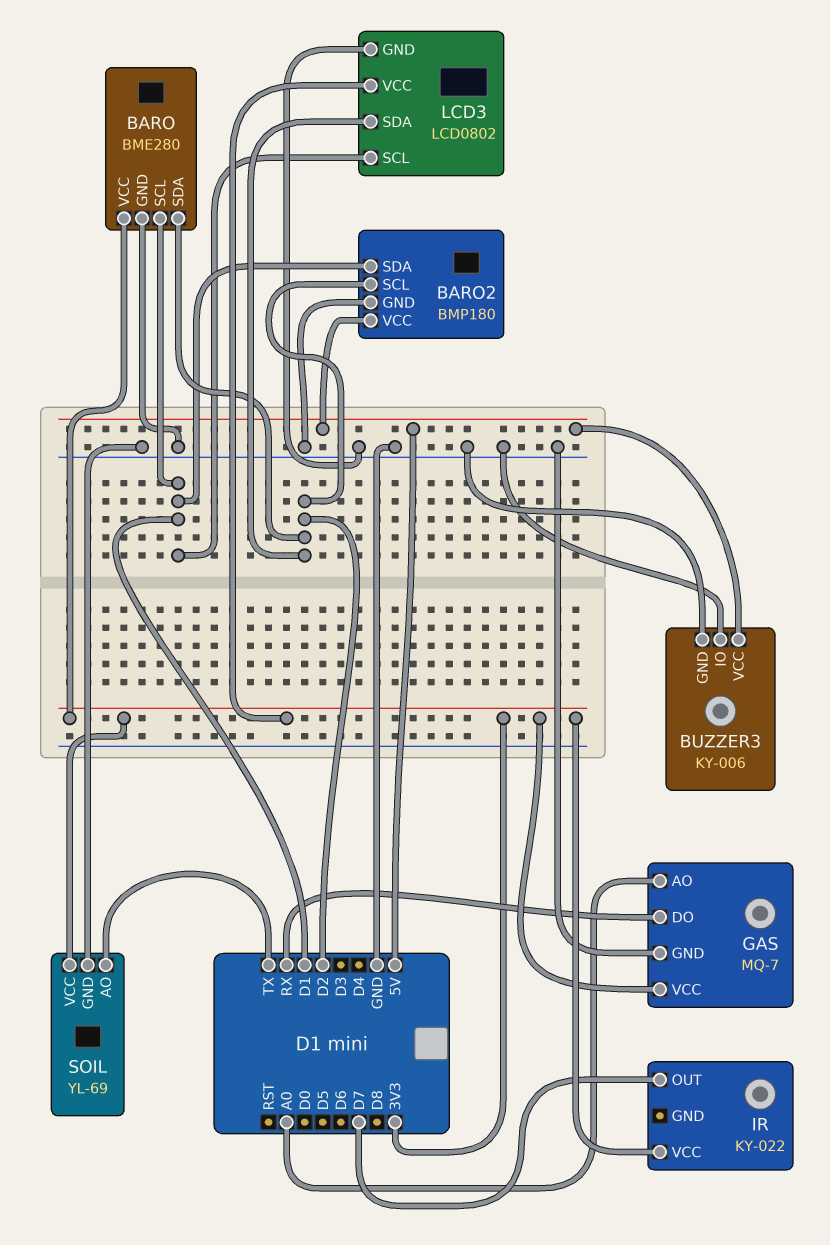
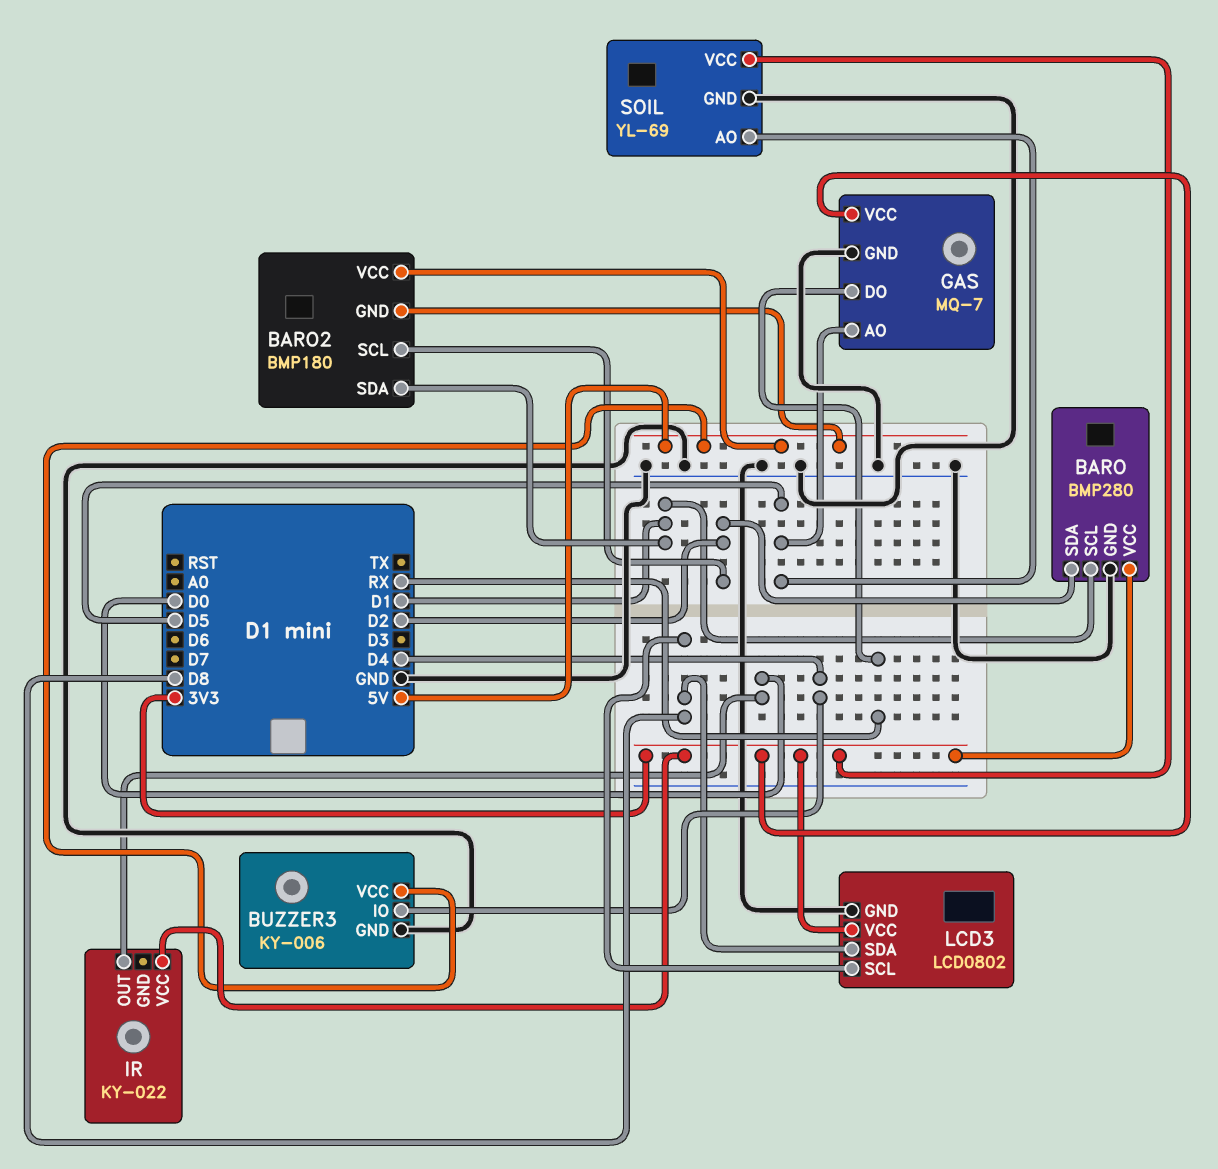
BARO: BME280 -> BMP280
BARO2 pin GND: GND -> 5V
BUZZER3 pin IO: GND -> D4
GAS pin AO: A0 -> D5
IR pin OUT: D7 -> D0
LCD3 pin SCL: D1 -> D8
LCD3 pin SDA: D2 -> D8
SOIL pin AO: TX -> D5

